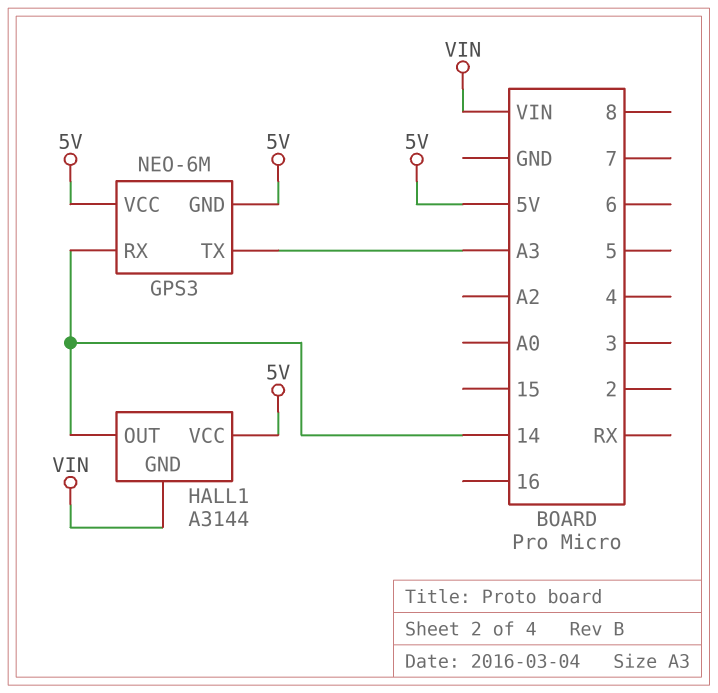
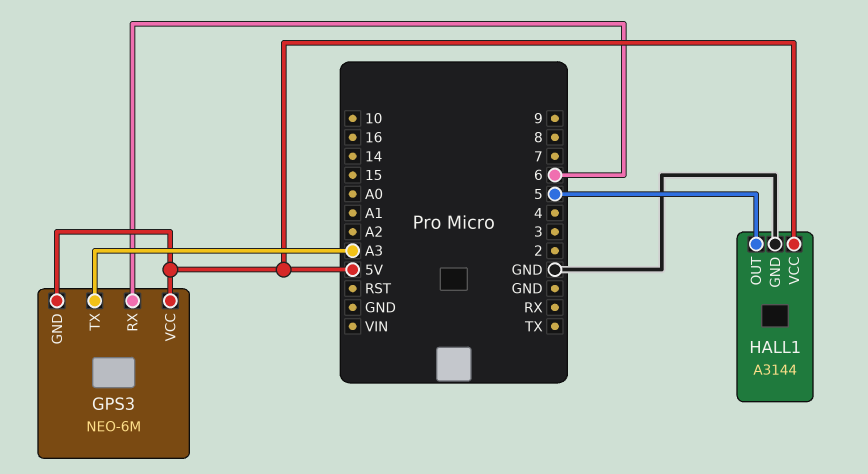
GPS3 pin RX: 14 -> 6
HALL1 pin GND: VIN -> GND
HALL1 pin OUT: 14 -> 5

